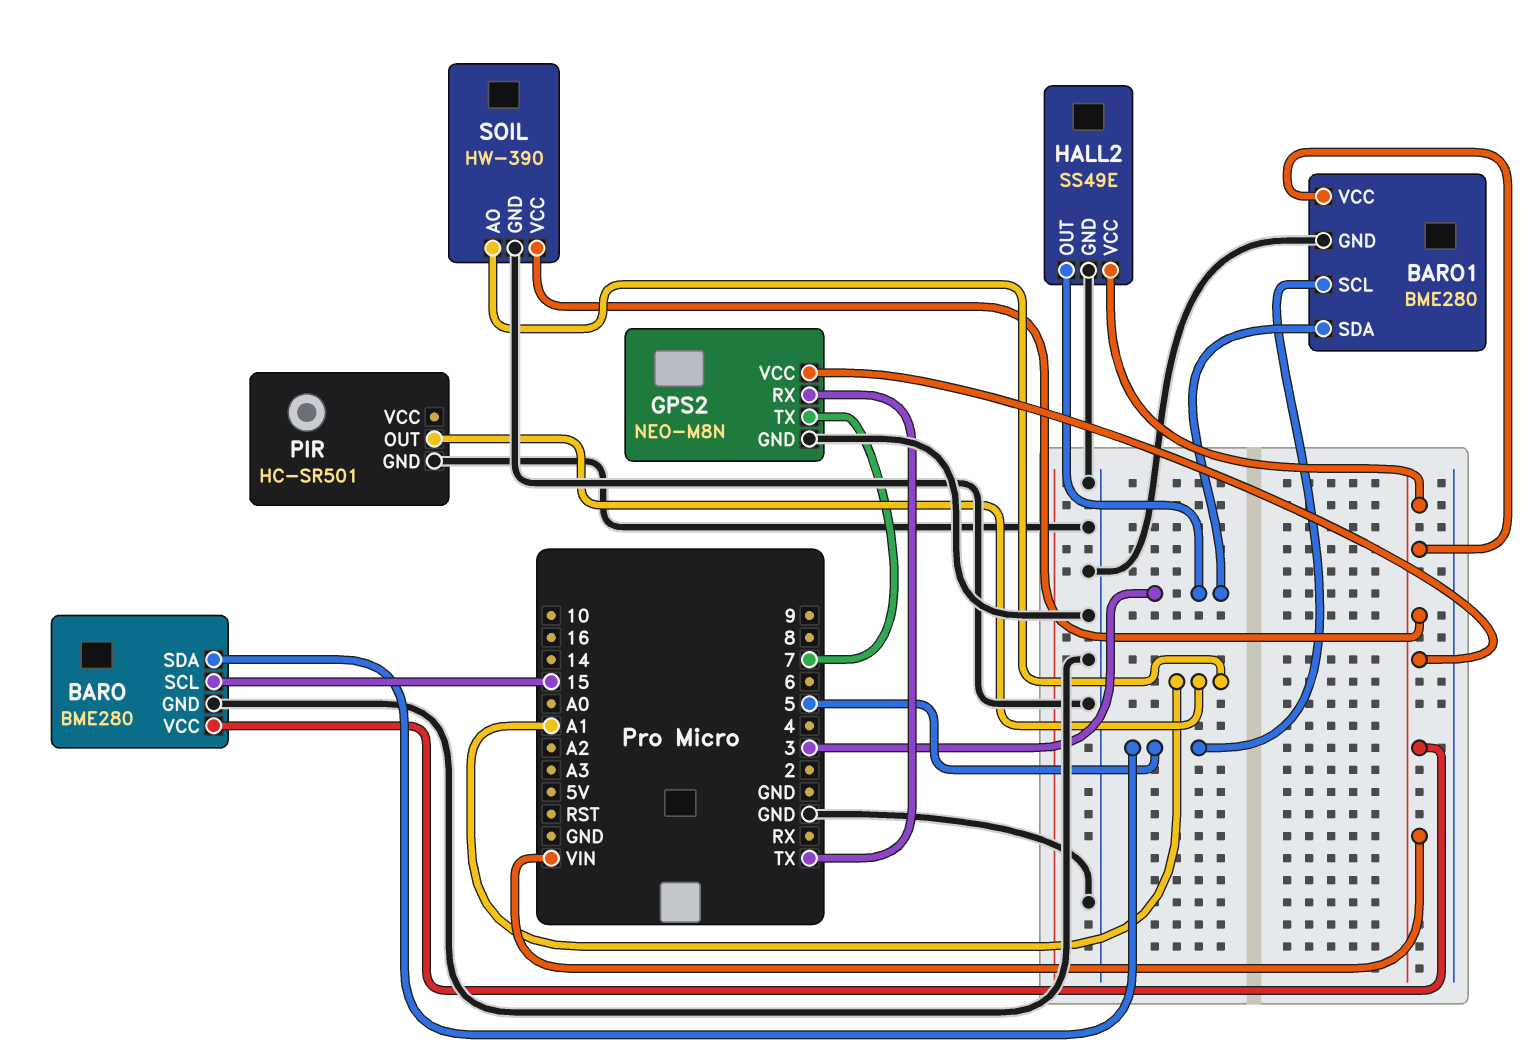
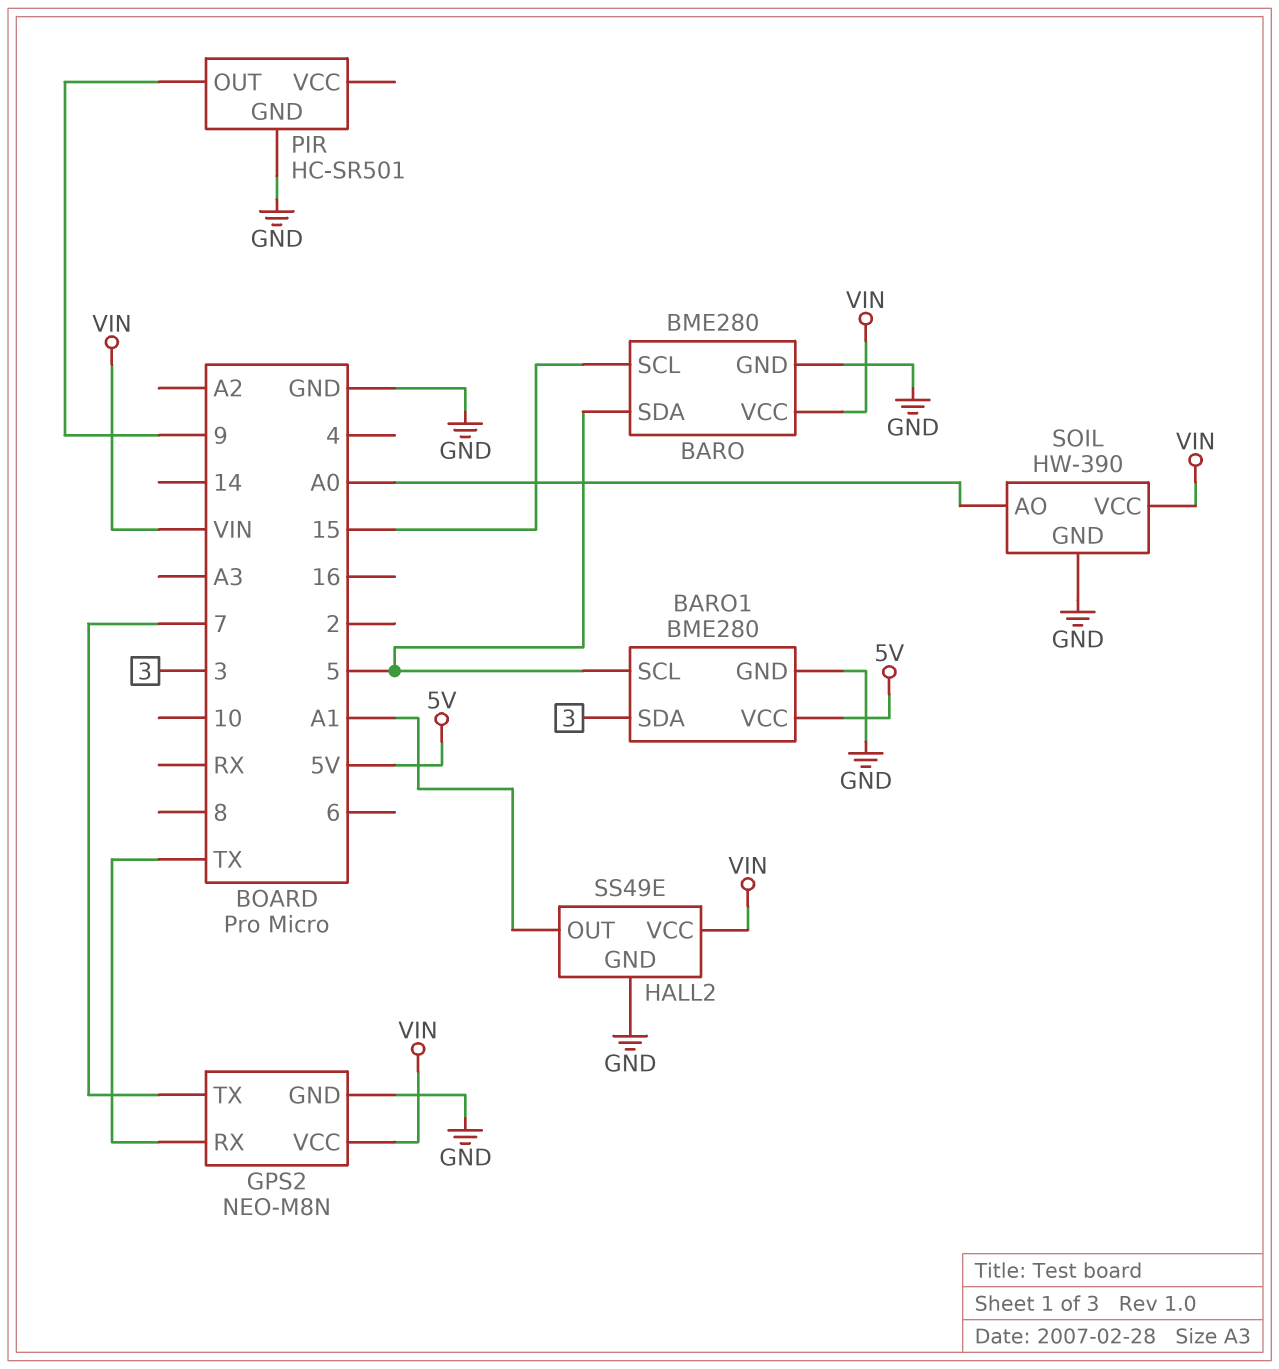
BARO1 pin VCC: VIN -> 5V
HALL2 pin OUT: 3 -> A1
PIR pin OUT: A1 -> 9
SOIL pin AO: A1 -> A0

